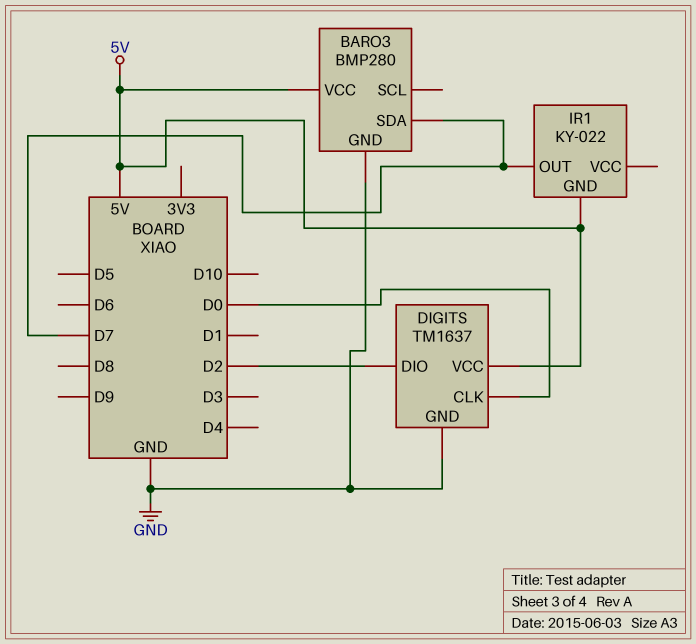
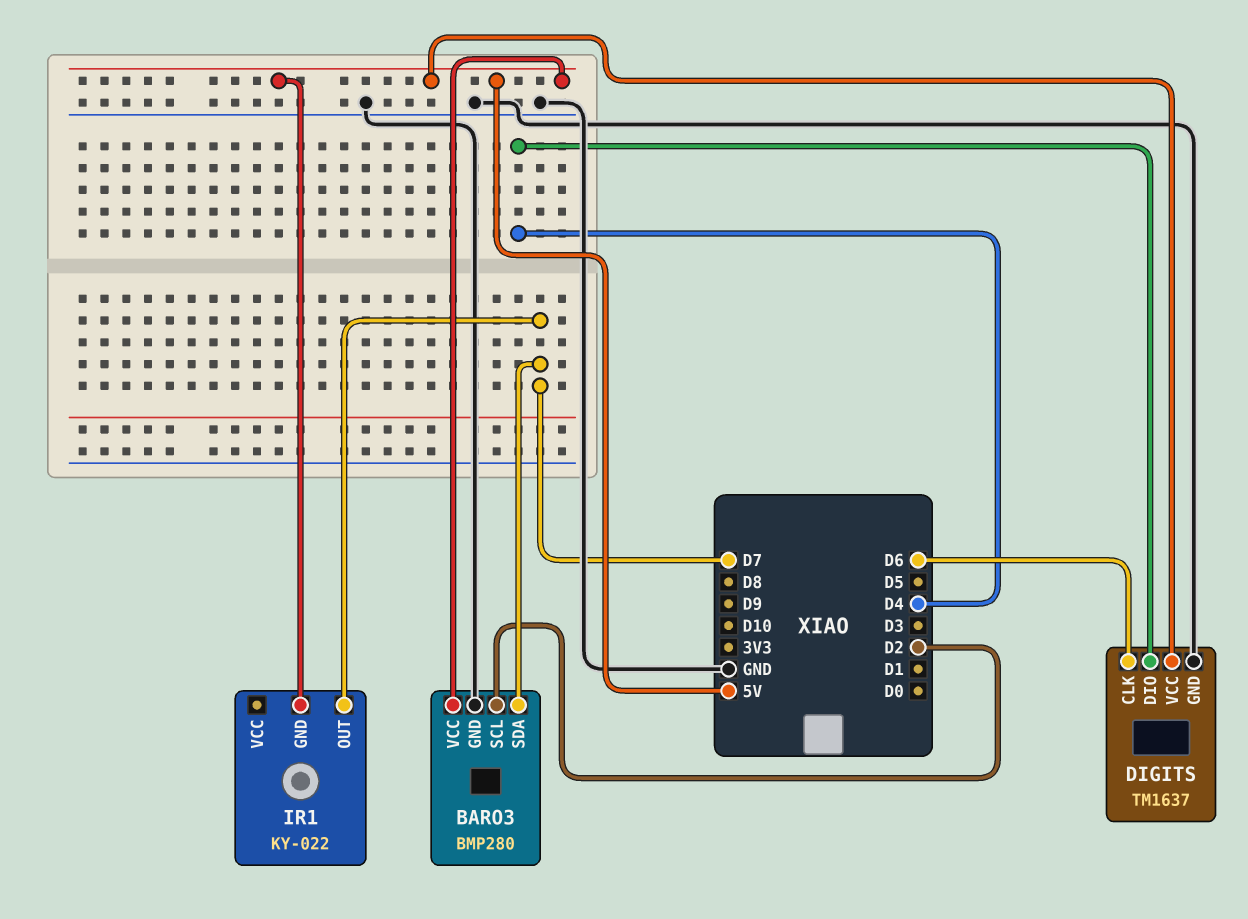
BARO3 pin SCL: none -> D2
DIGITS pin CLK: D0 -> D6
DIGITS pin DIO: D2 -> D4

